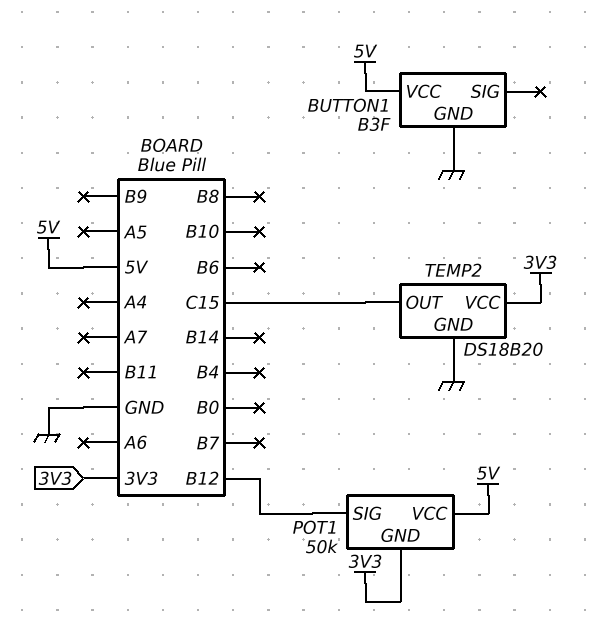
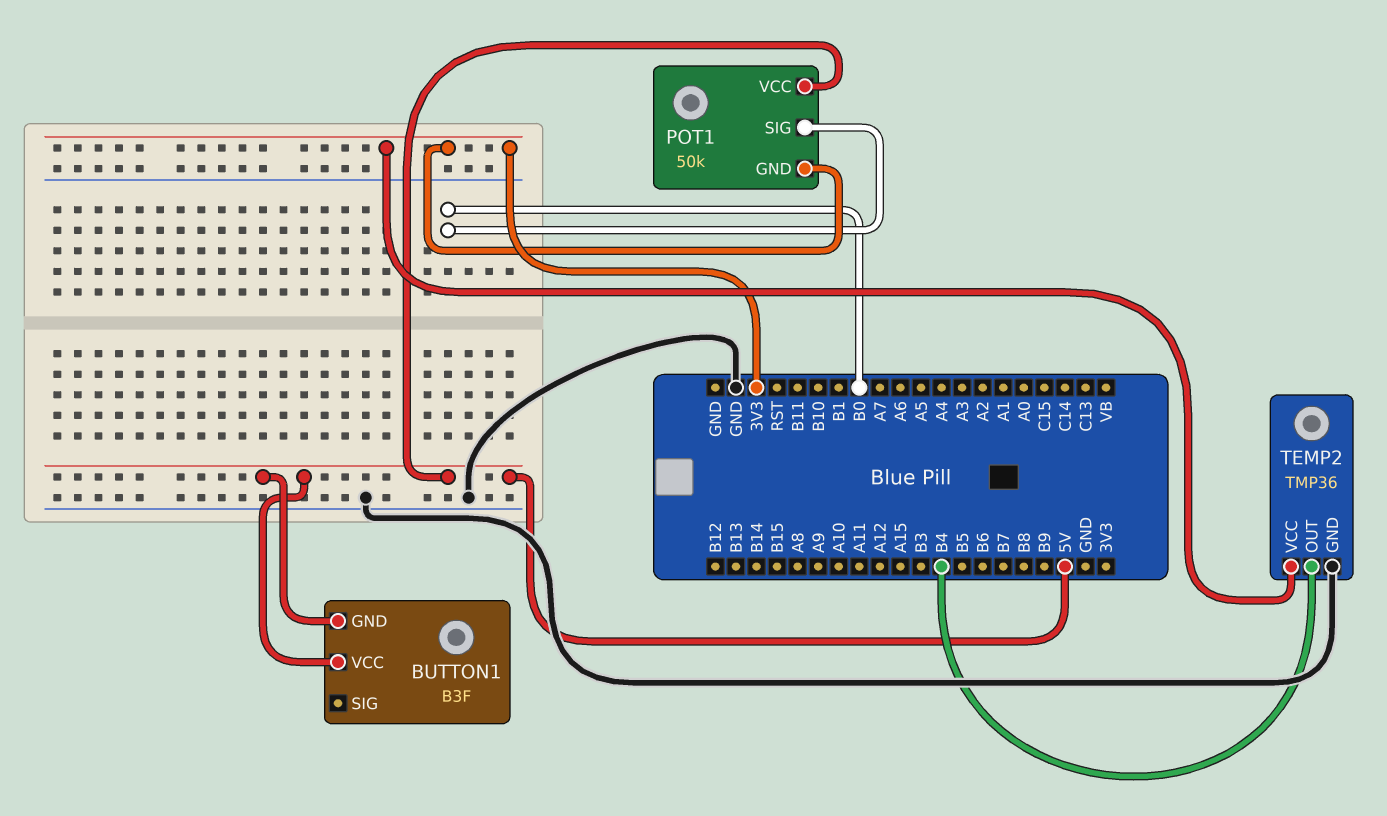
BUTTON1 pin GND: GND -> 5V
POT1 pin SIG: B12 -> B0
TEMP2: DS18B20 -> TMP36
TEMP2 pin OUT: C15 -> B4

